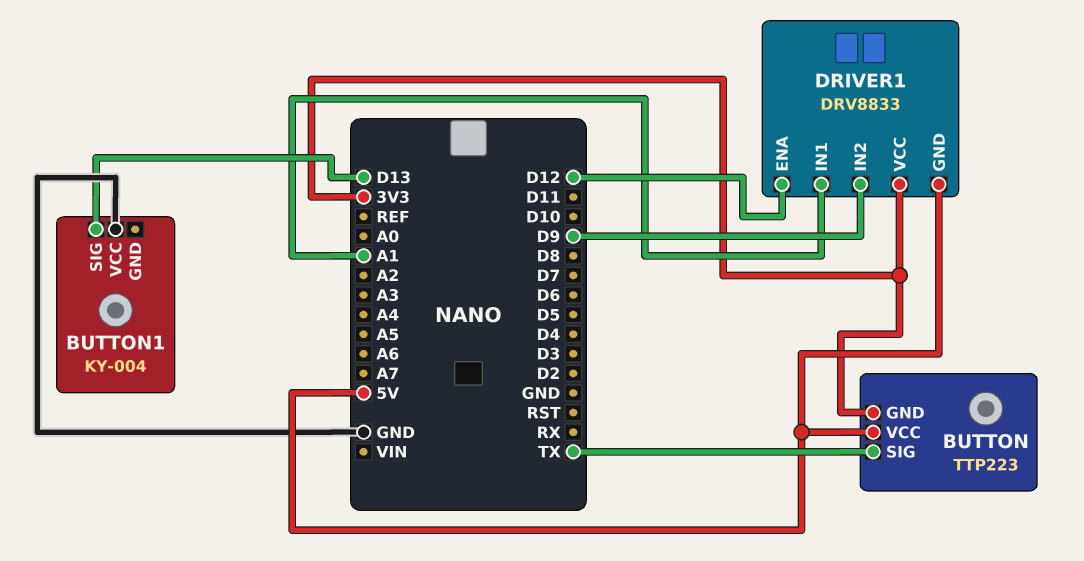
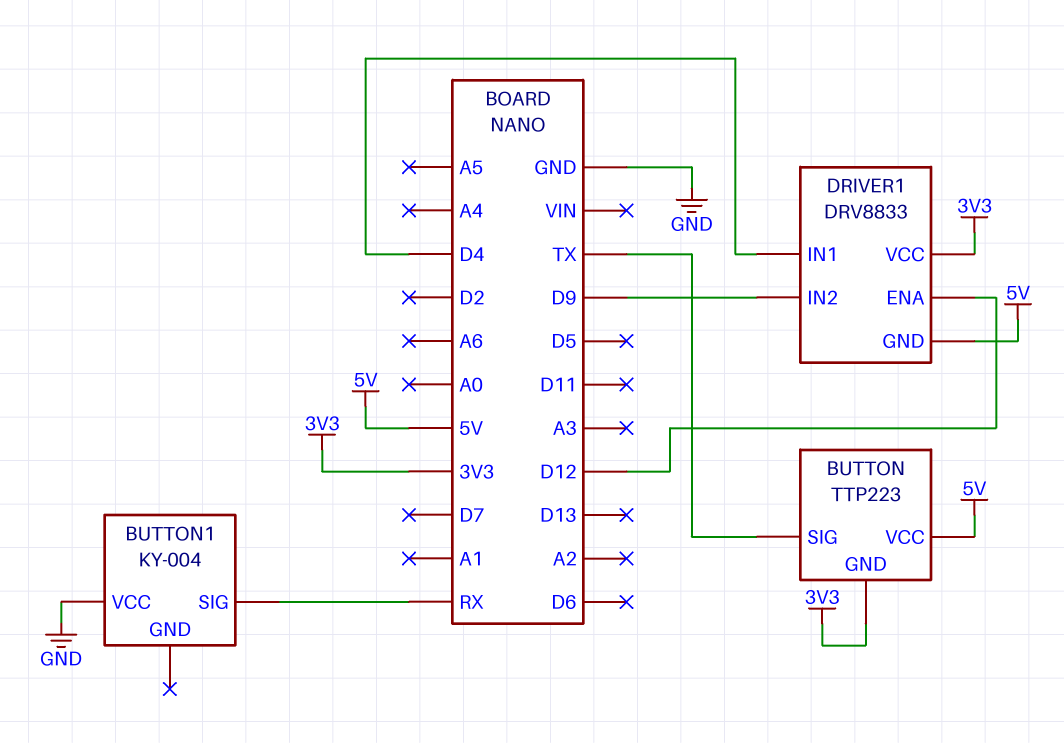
BUTTON1 pin SIG: D13 -> RX
DRIVER1 pin IN1: A1 -> D4

